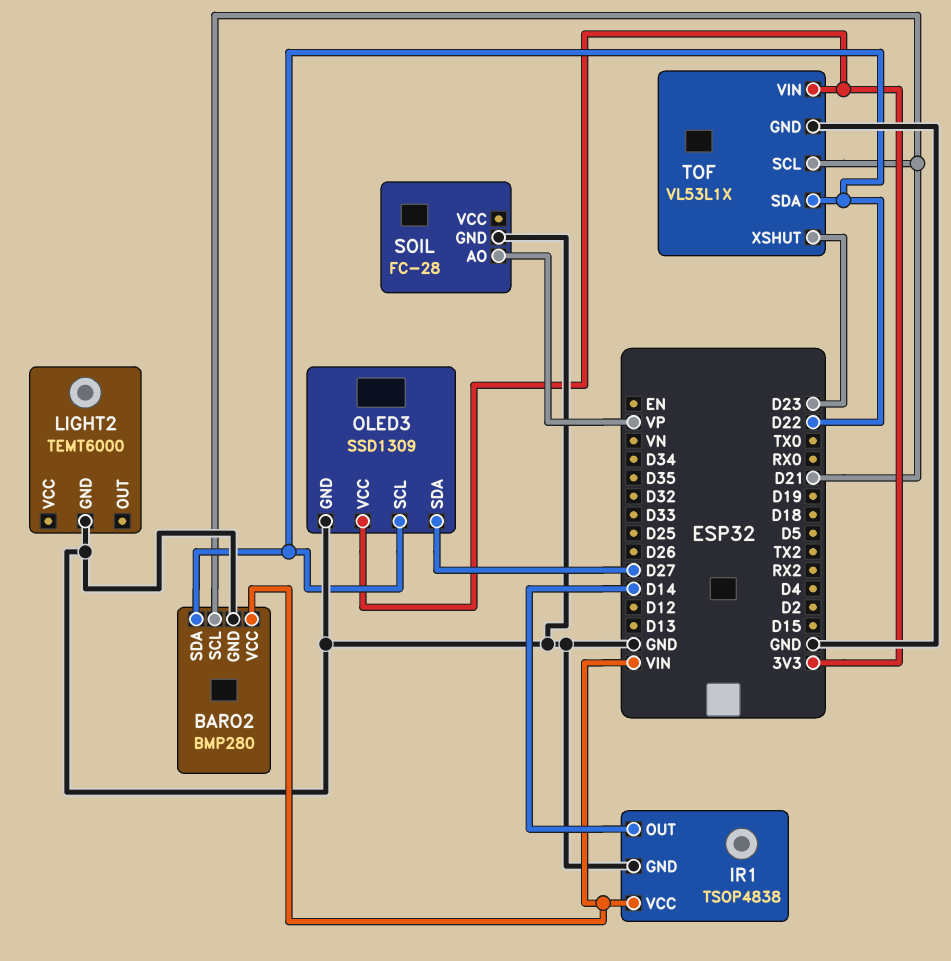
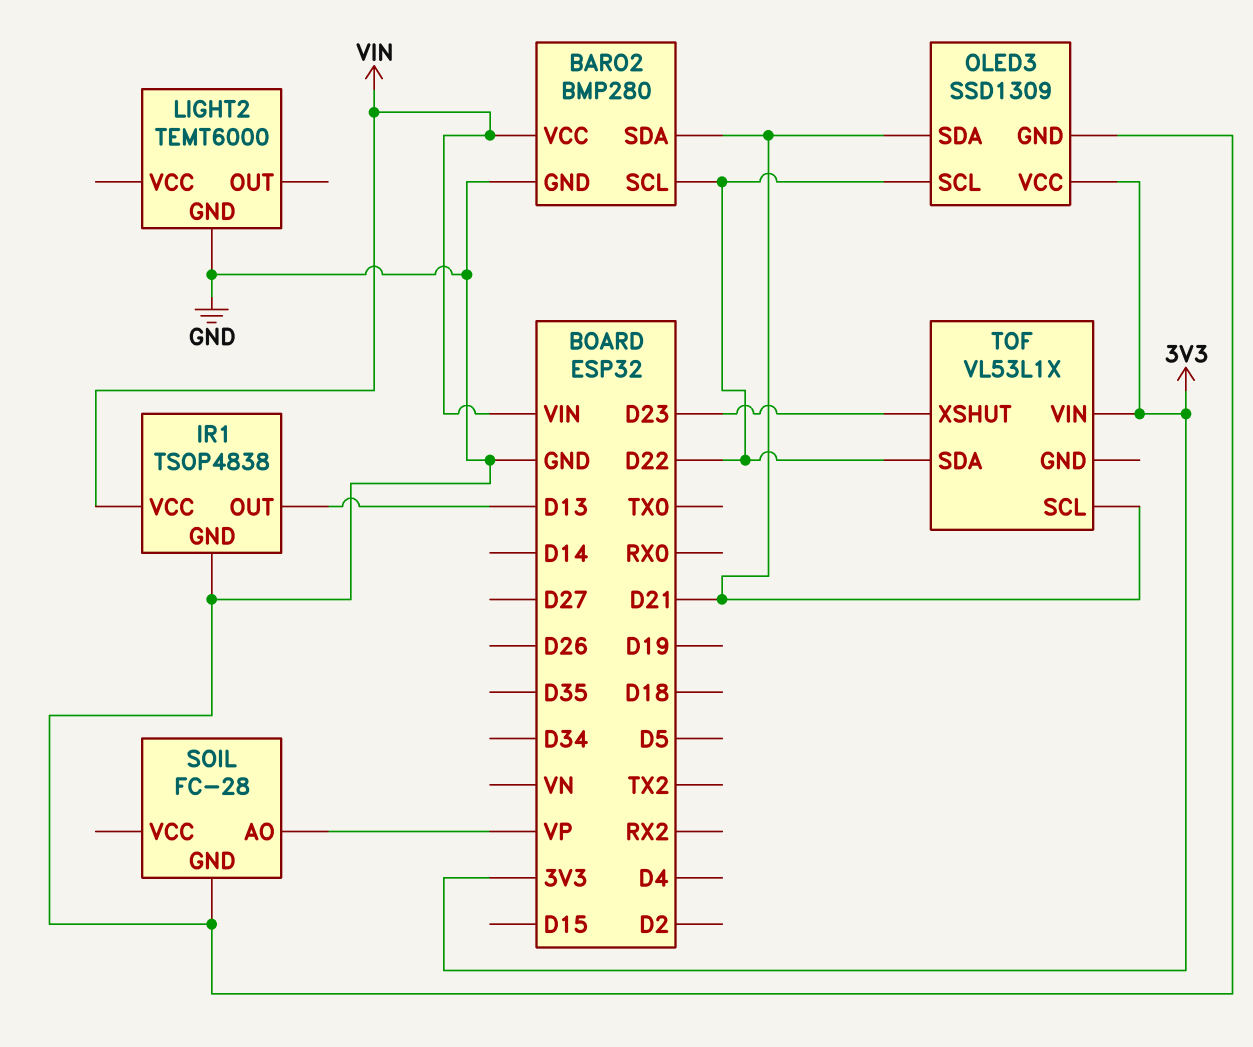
BARO2 pin SCL: D21 -> D22
BARO2 pin SDA: D22 -> D21
IR1 pin OUT: D14 -> D13
OLED3 pin SDA: D27 -> D21
TOF pin GND: GND -> none

